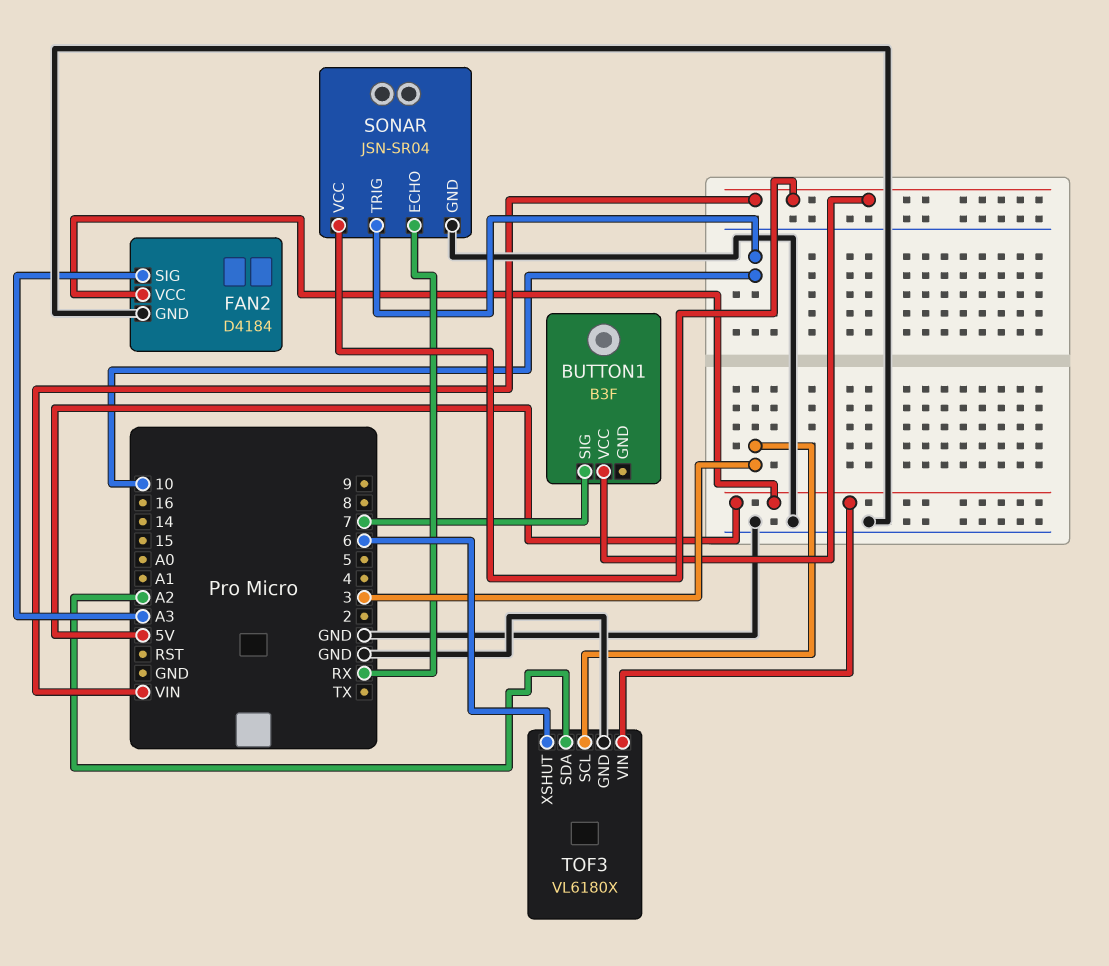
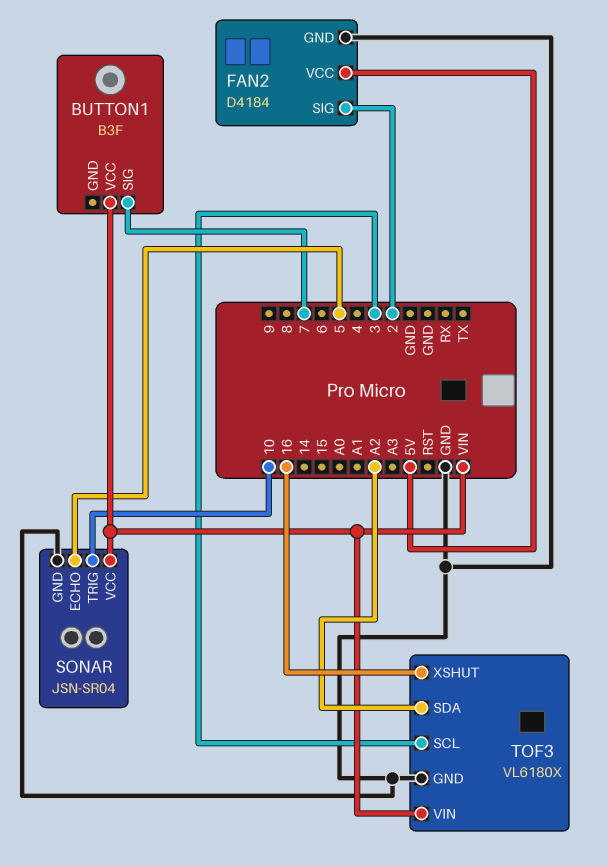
FAN2 pin SIG: A3 -> 2
SONAR pin ECHO: RX -> 5
TOF3 pin VIN: 5V -> VIN
TOF3 pin XSHUT: 6 -> 16

